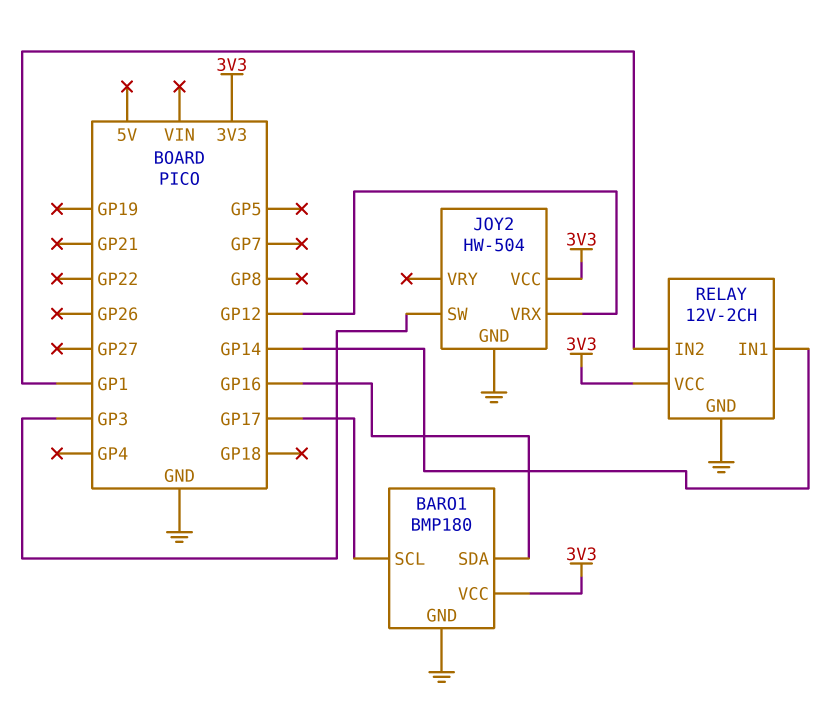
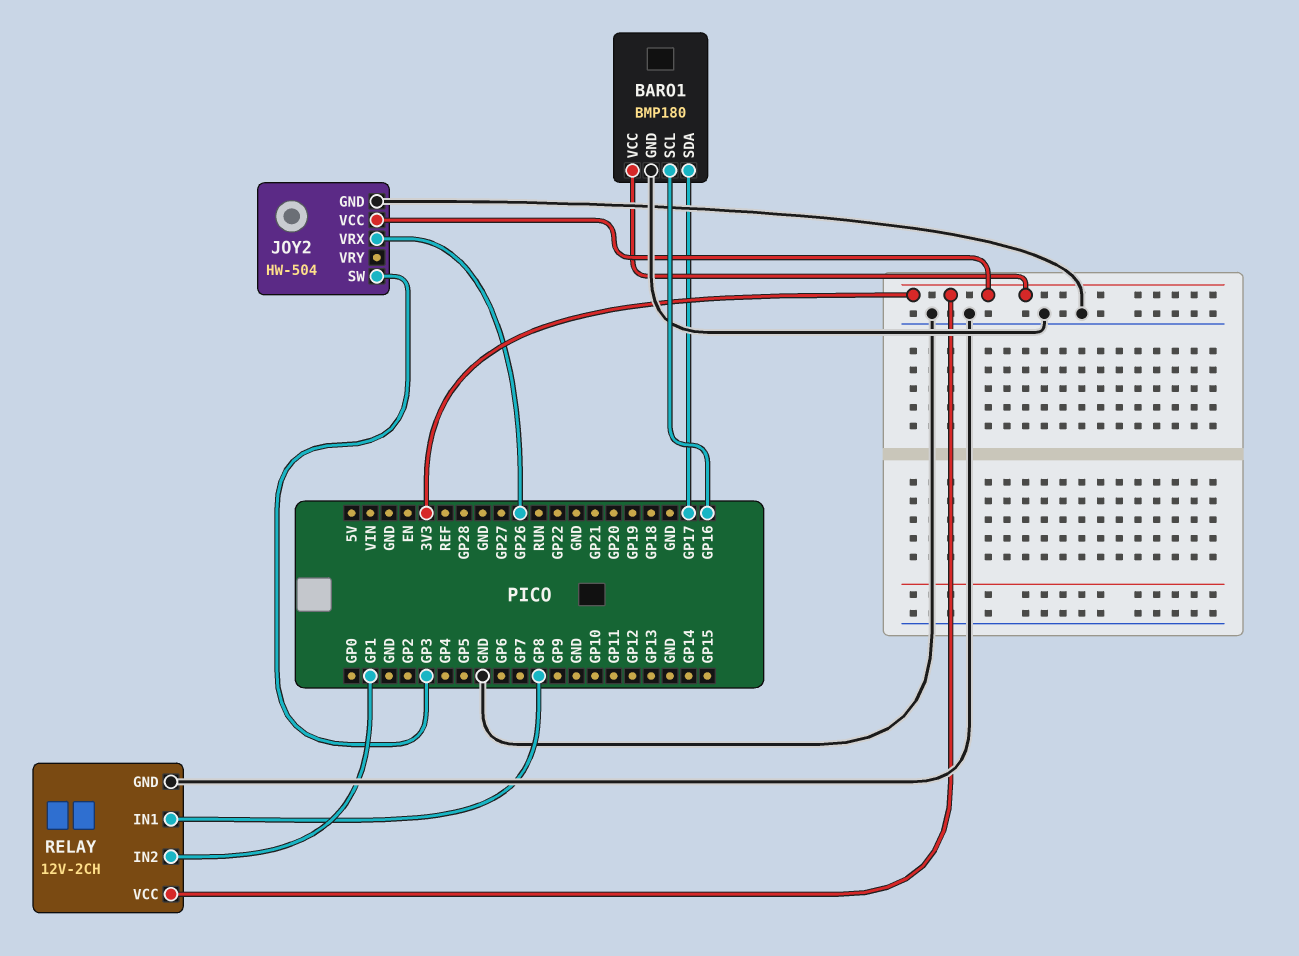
BARO1 pin SCL: GP17 -> GP16
BARO1 pin SDA: GP16 -> GP17
JOY2 pin VRX: GP12 -> GP26
RELAY pin IN1: GP14 -> GP8

